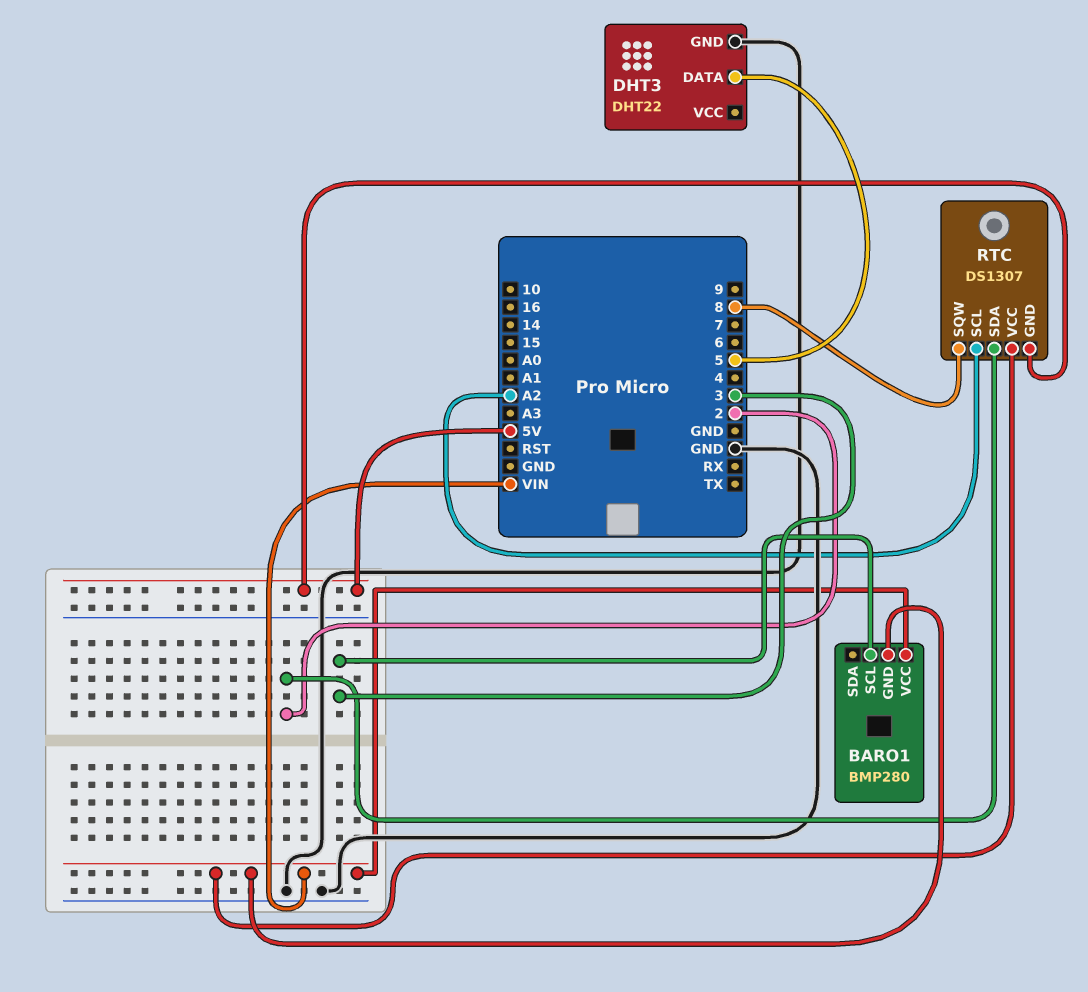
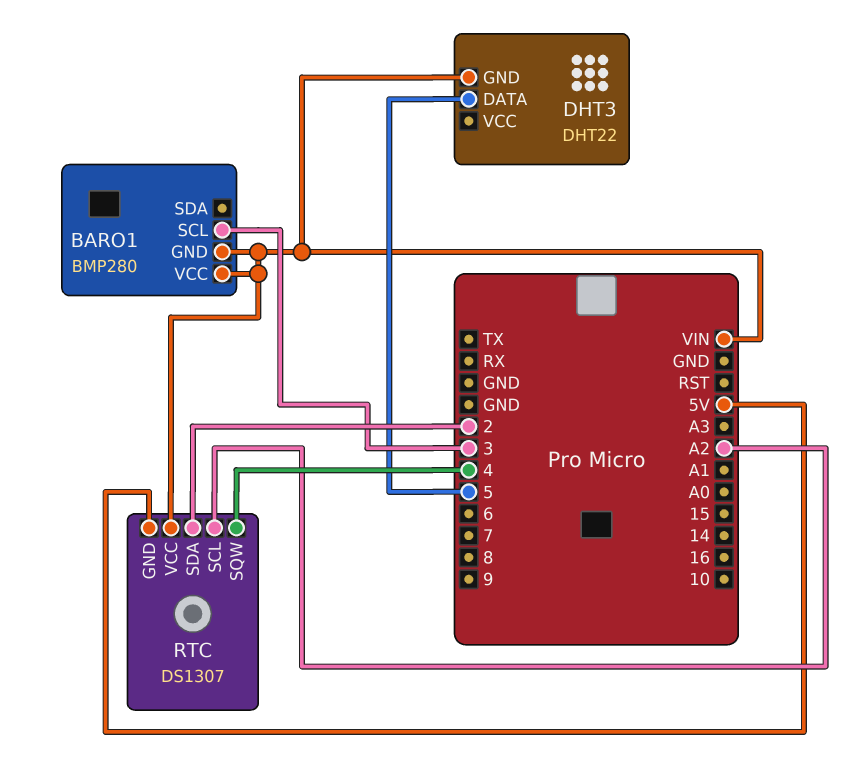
DHT3 pin GND: GND -> VIN
RTC pin SQW: 8 -> 4

